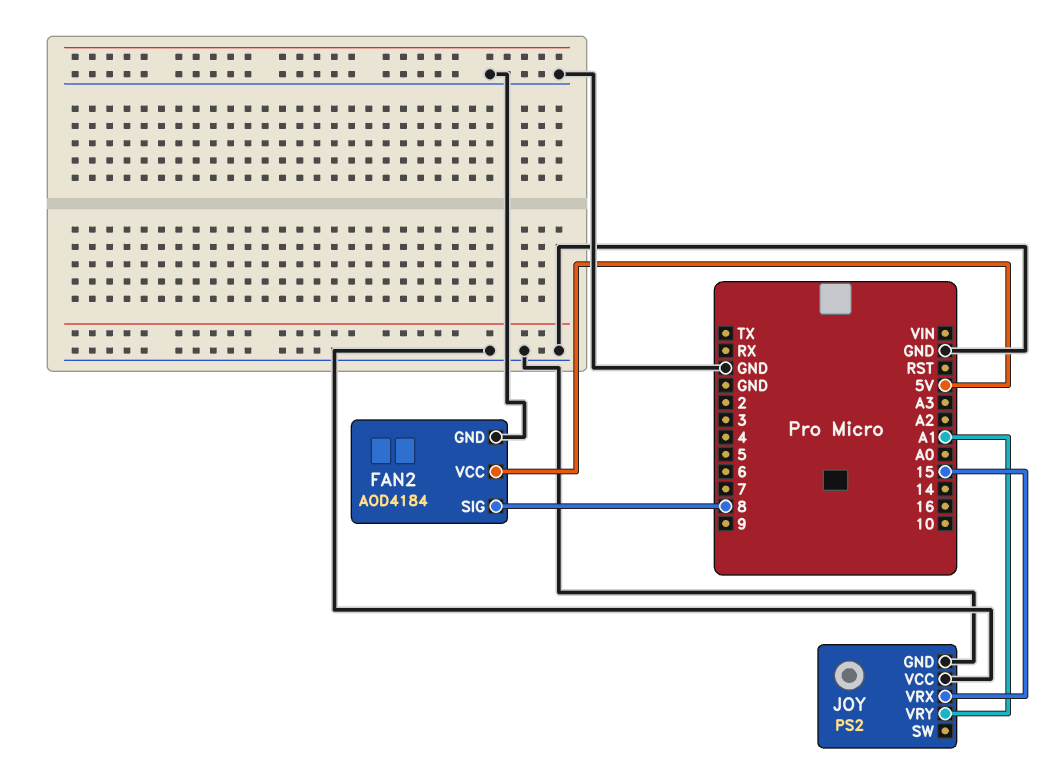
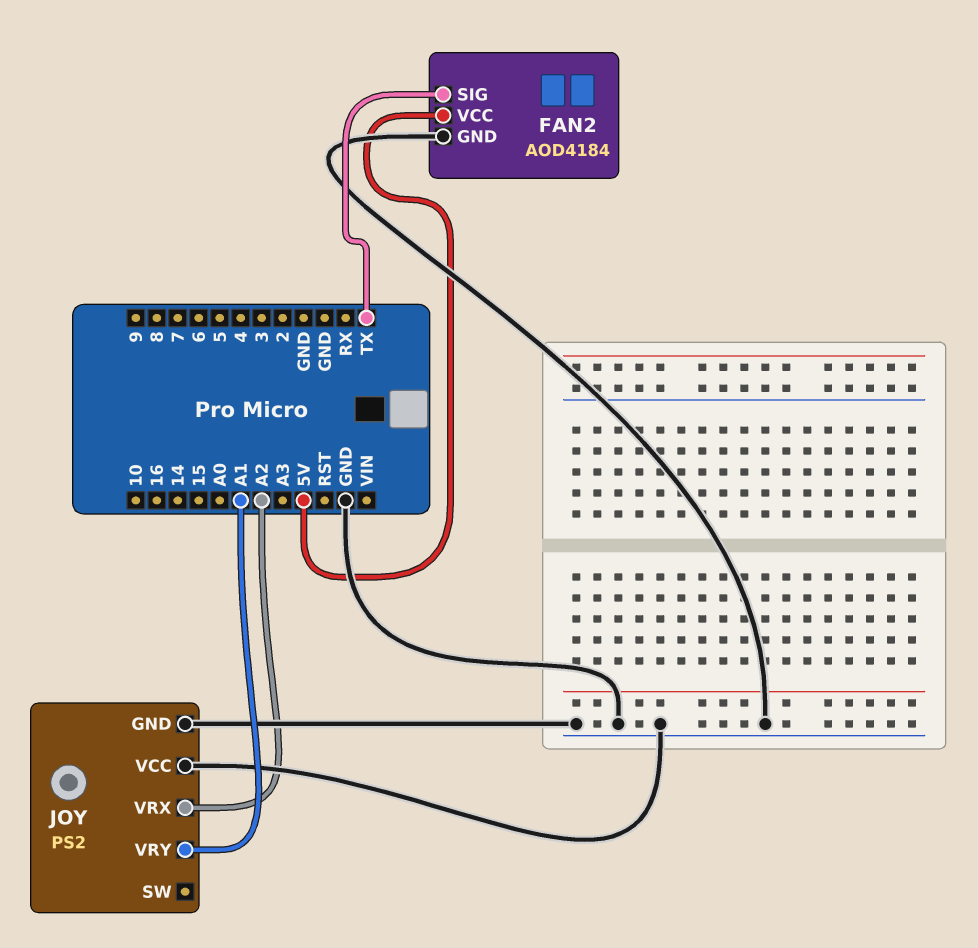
FAN2 pin SIG: 8 -> TX
JOY pin VRX: 15 -> A2

